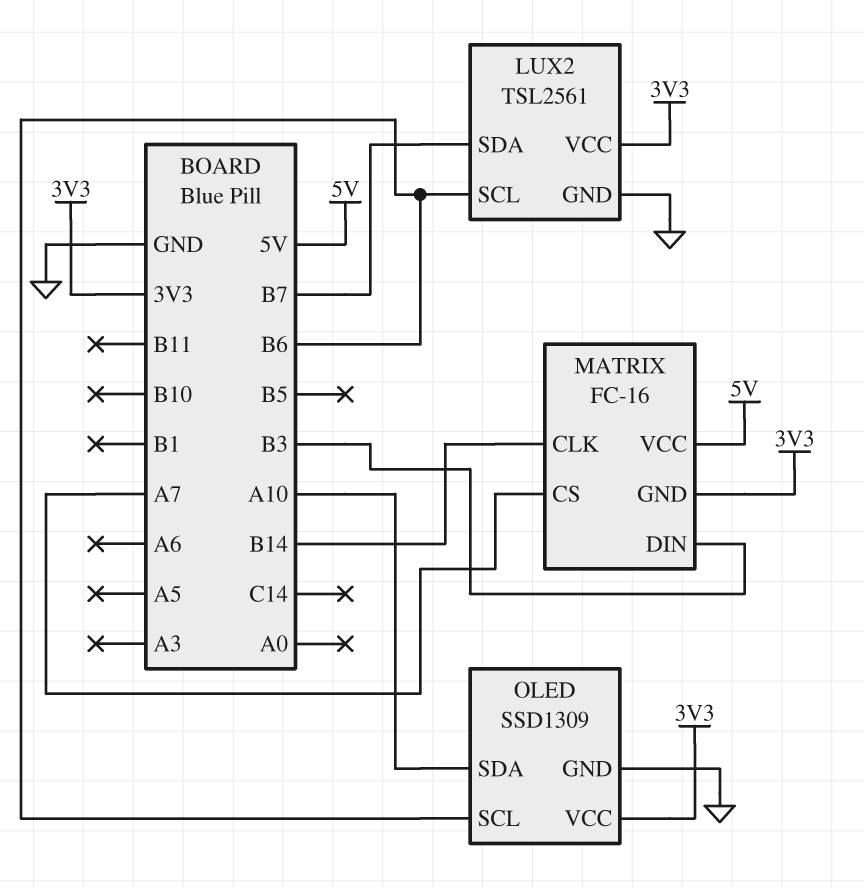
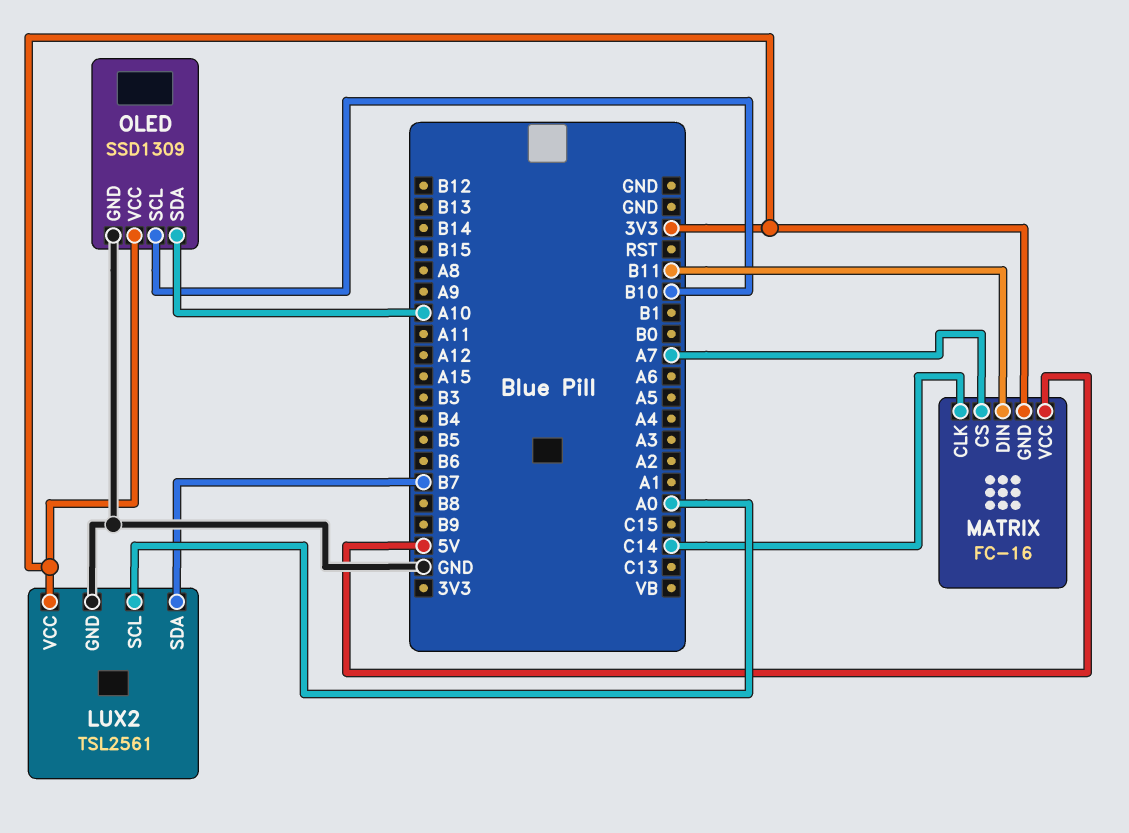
LUX2 pin SCL: B6 -> A0
MATRIX pin CLK: B14 -> C14
MATRIX pin DIN: B3 -> B11
OLED pin SCL: B6 -> B10

